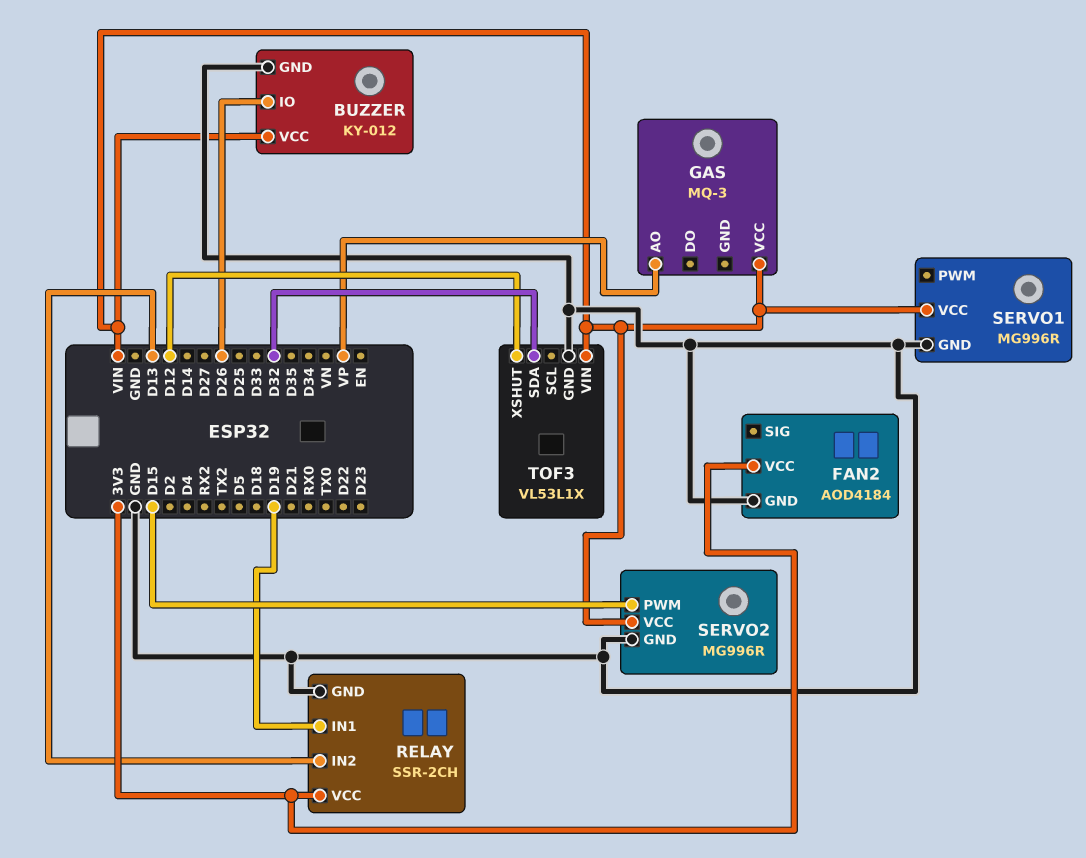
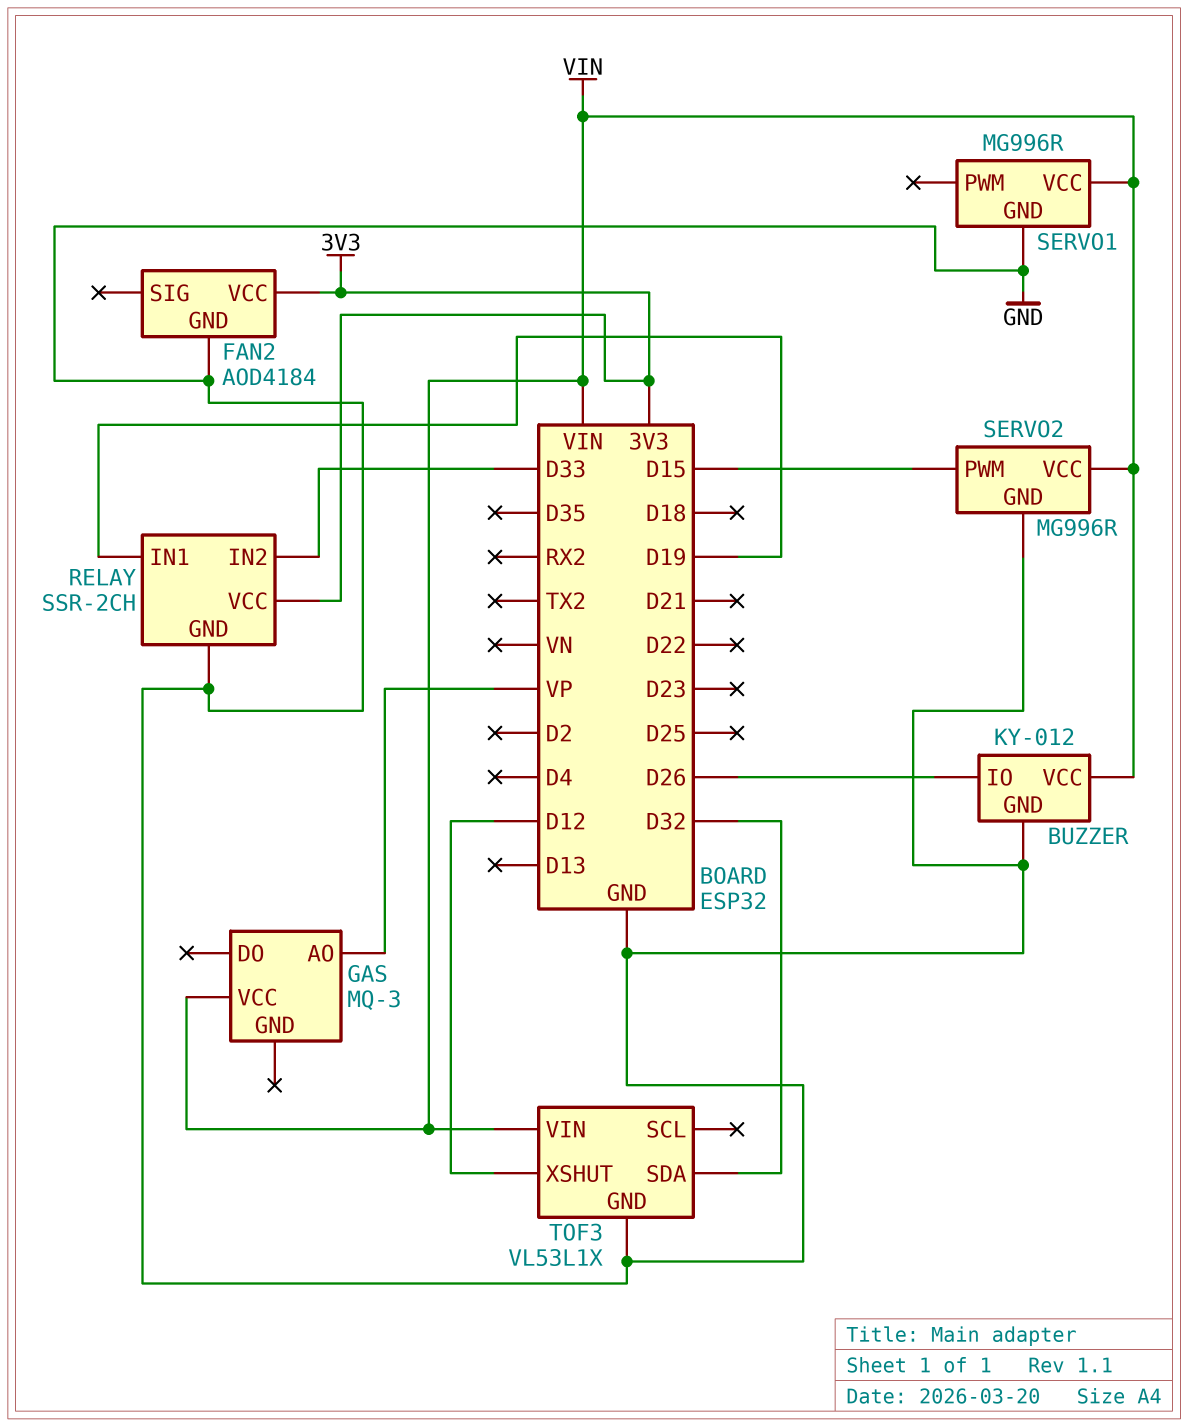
RELAY pin IN2: D13 -> D33

